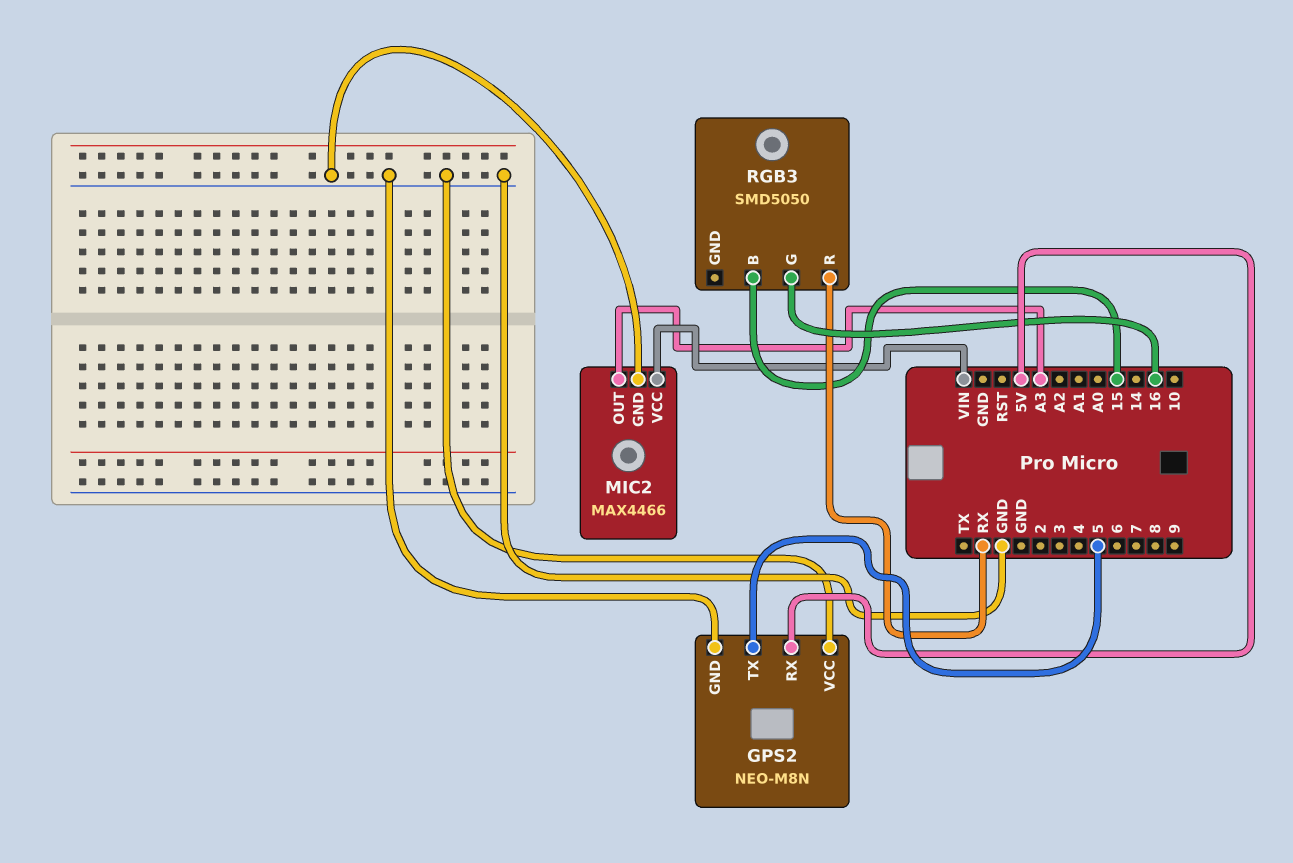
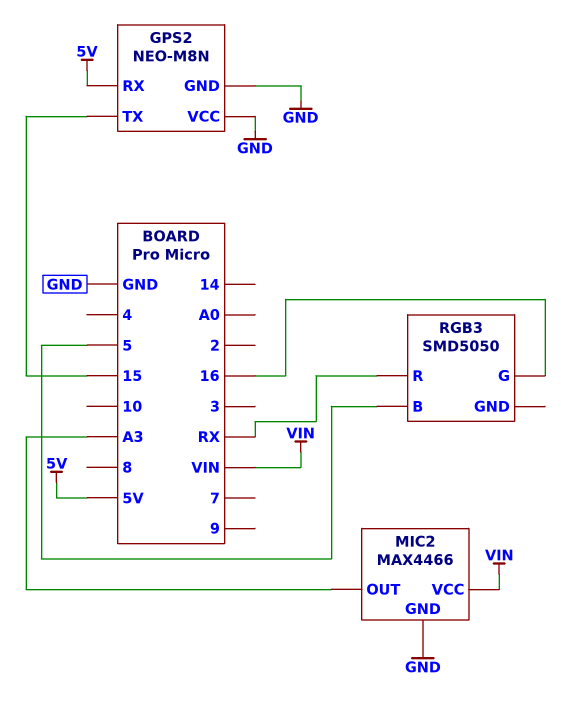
GPS2 pin TX: 5 -> 15
RGB3 pin B: 15 -> 5

